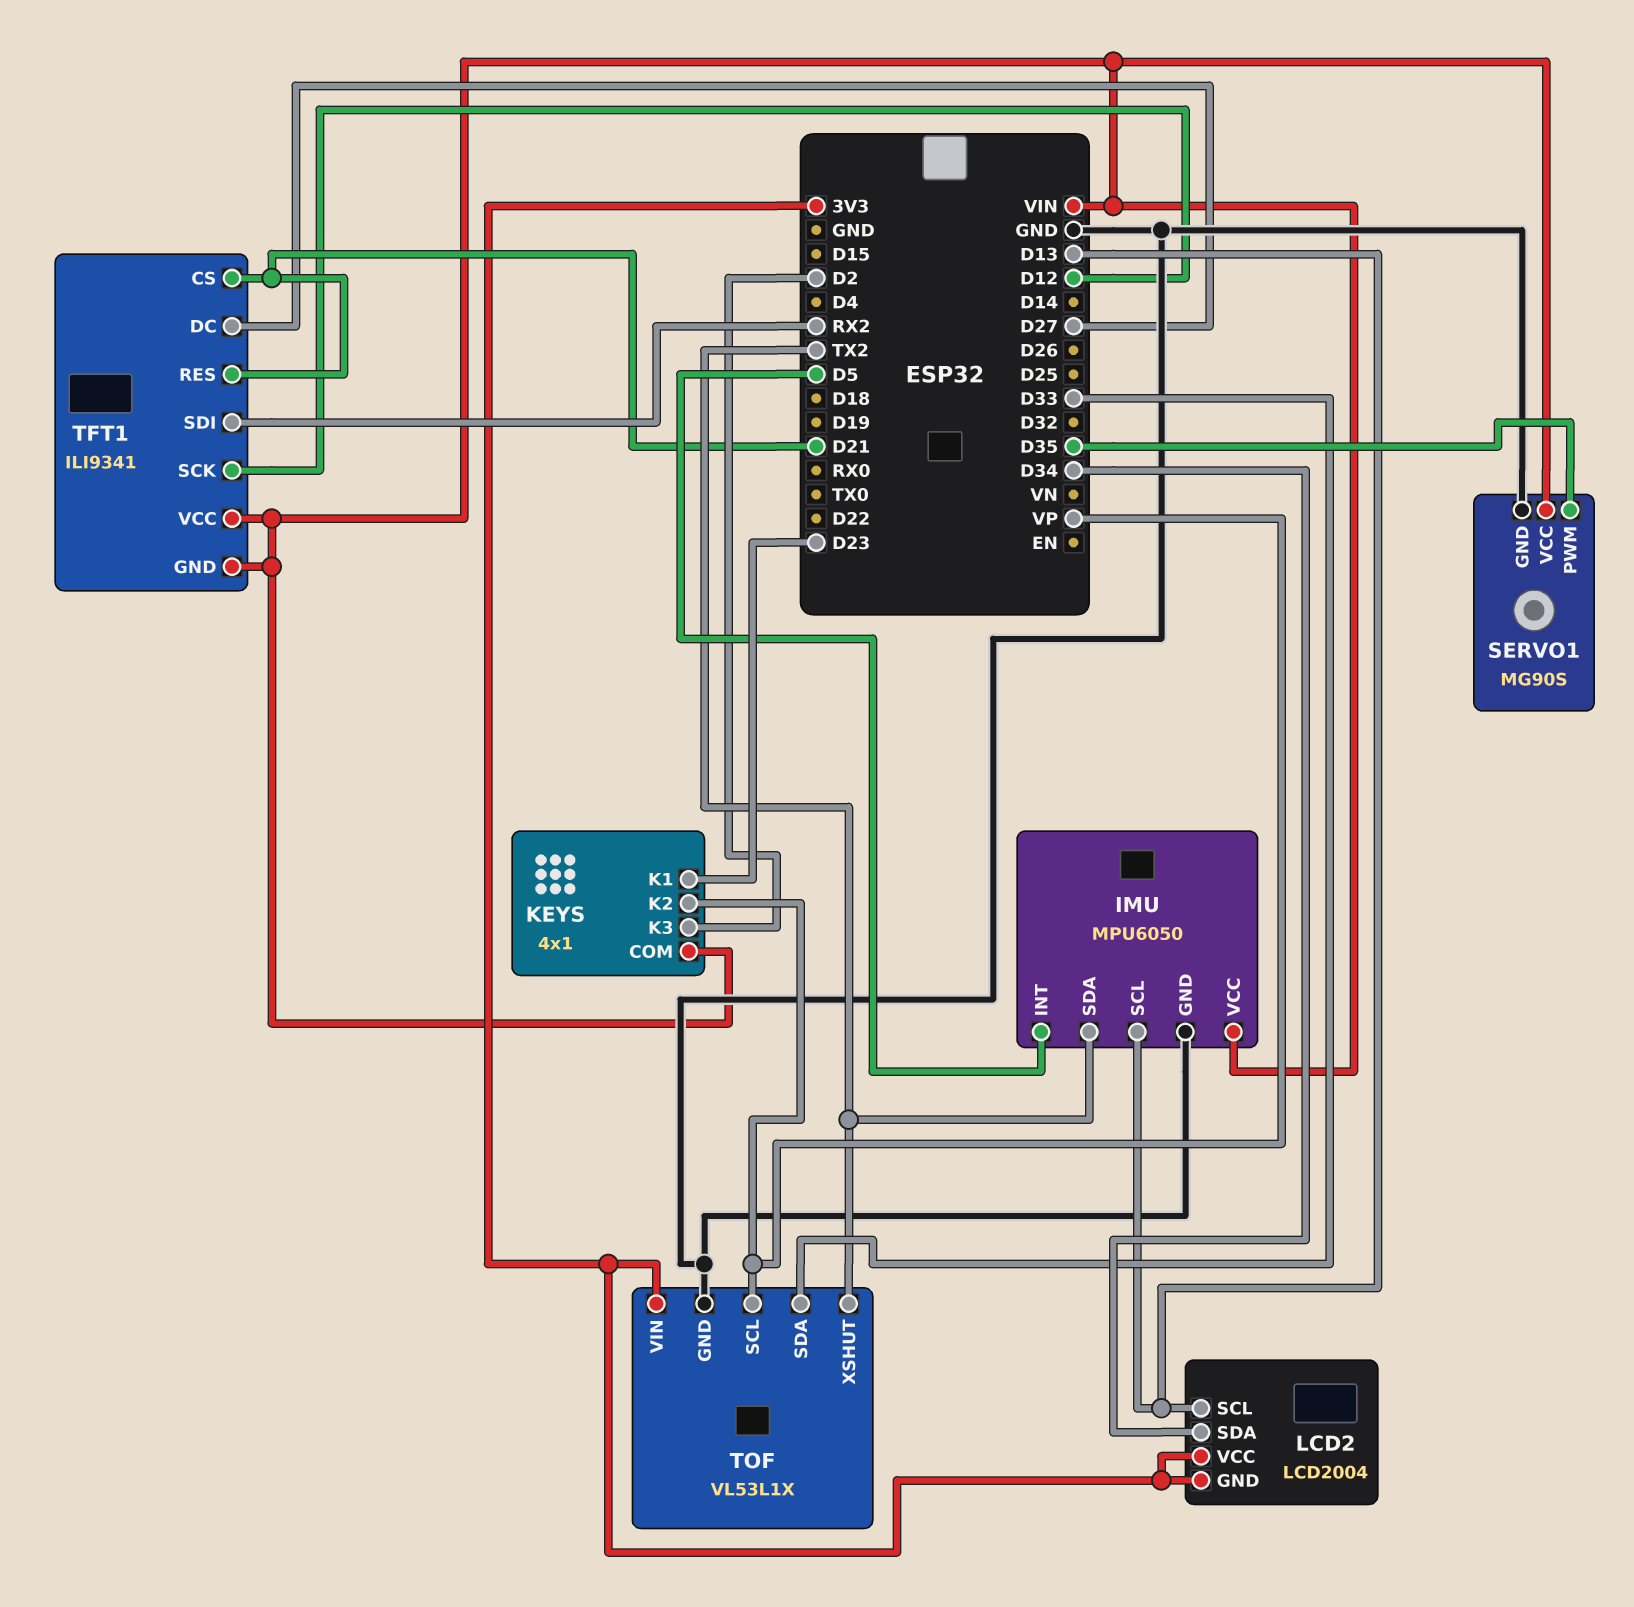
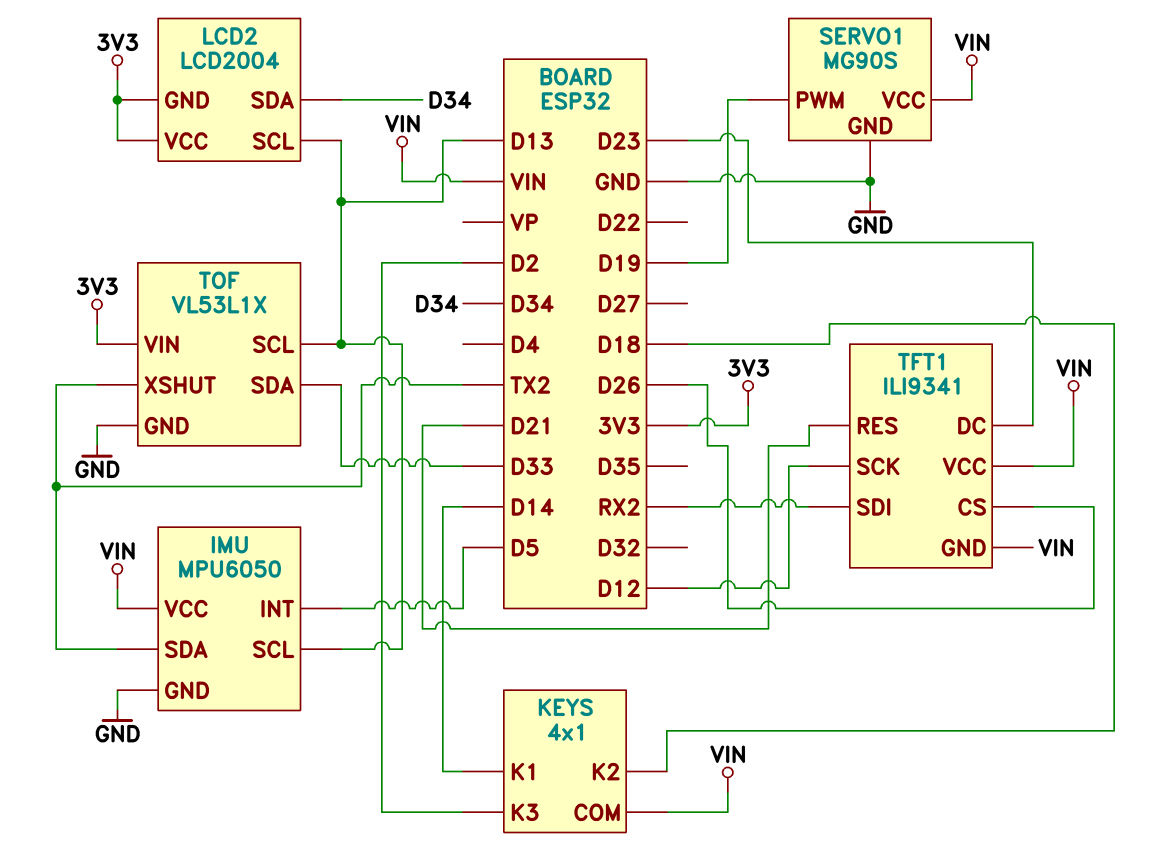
KEYS pin K1: D23 -> D14
KEYS pin K2: VP -> D18
SERVO1 pin PWM: D35 -> D19
TFT1 pin CS: D21 -> D26
TFT1 pin DC: D27 -> D23
TOF pin SCL: VP -> D13

